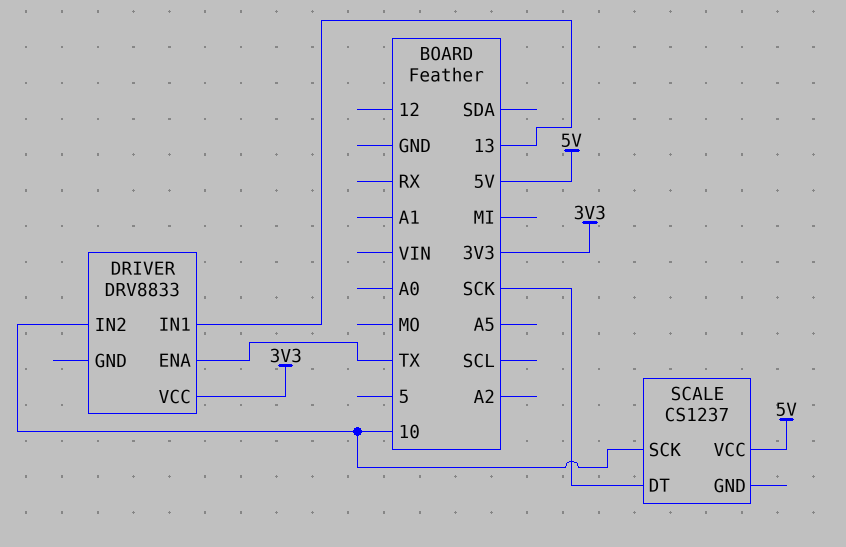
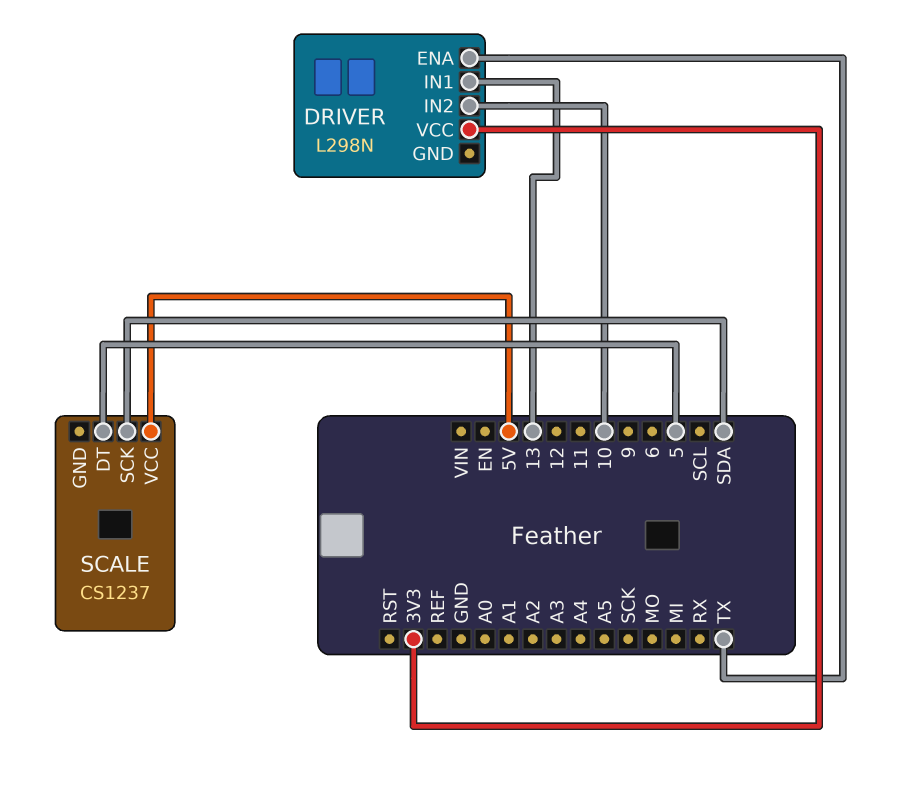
DRIVER: DRV8833 -> L298N
SCALE pin DT: SCK -> 5
SCALE pin SCK: 10 -> SDA

